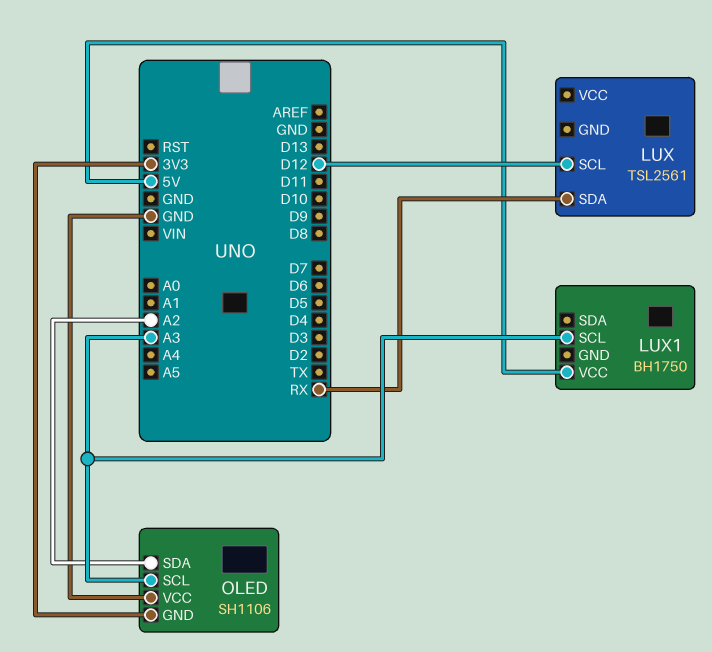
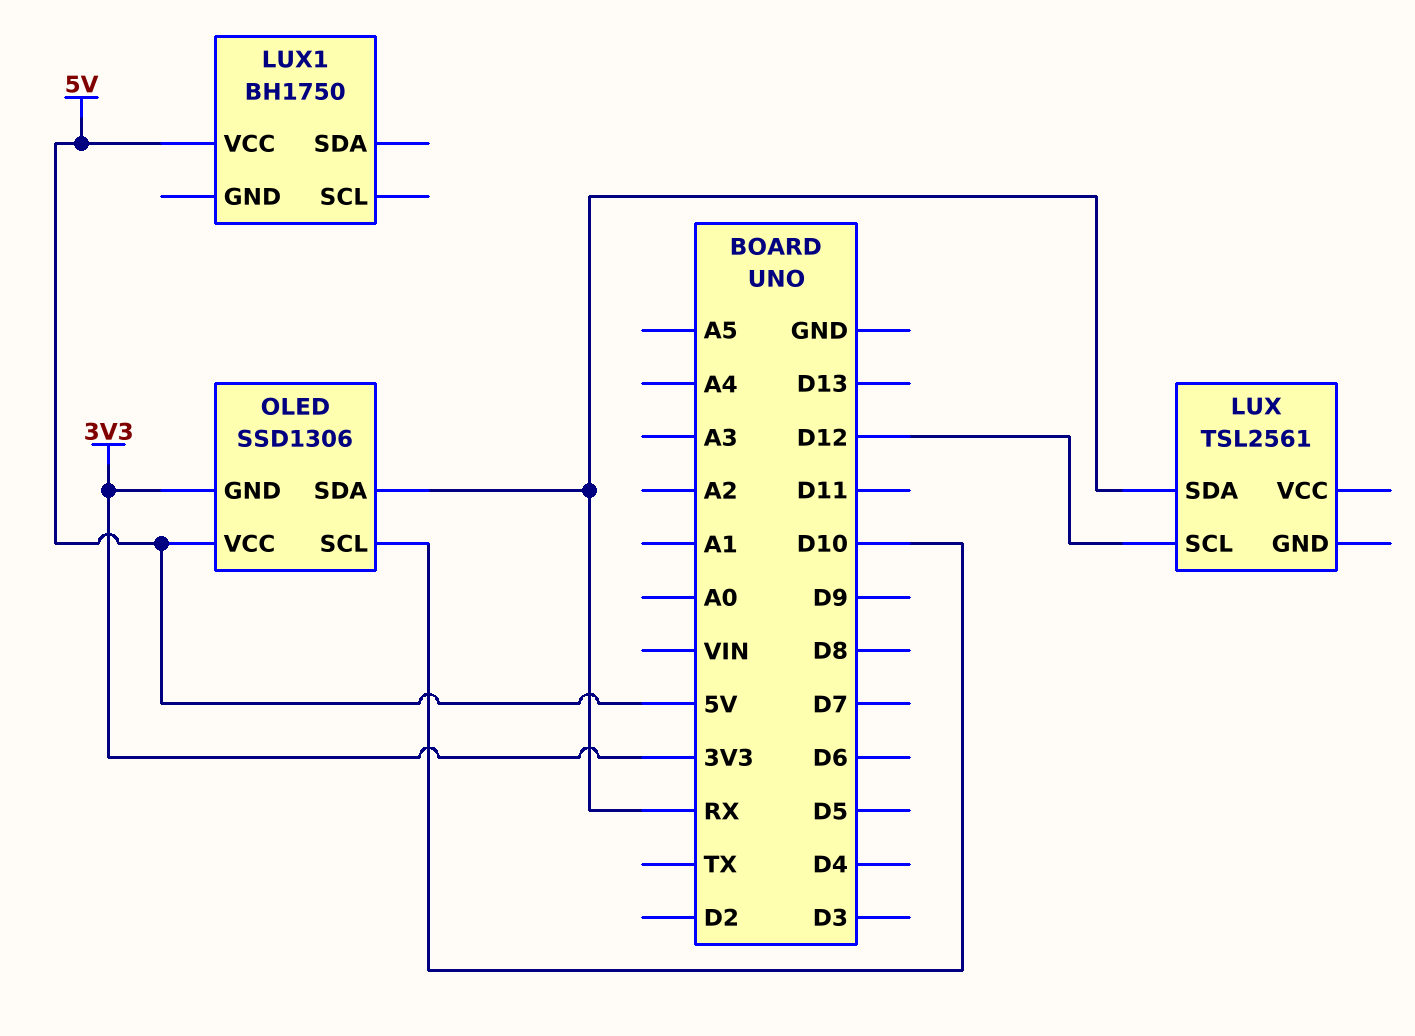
LUX1 pin SCL: A3 -> none
OLED: SH1106 -> SSD1306
OLED pin SCL: A3 -> D10
OLED pin SDA: A2 -> RX
OLED pin VCC: GND -> 5V

